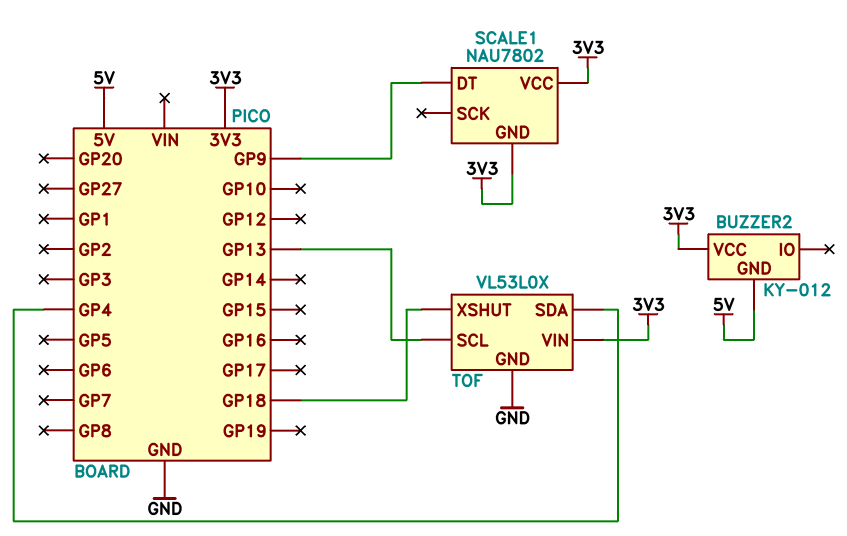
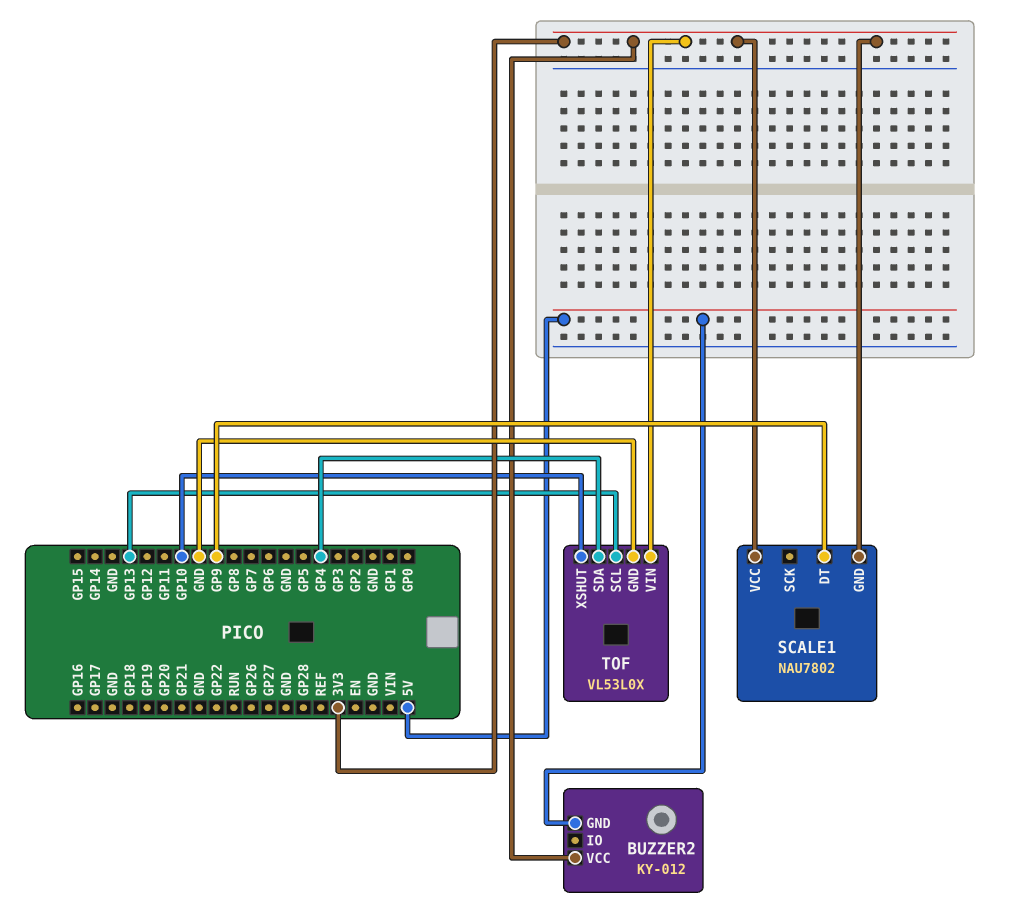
TOF pin XSHUT: GP18 -> GP10

